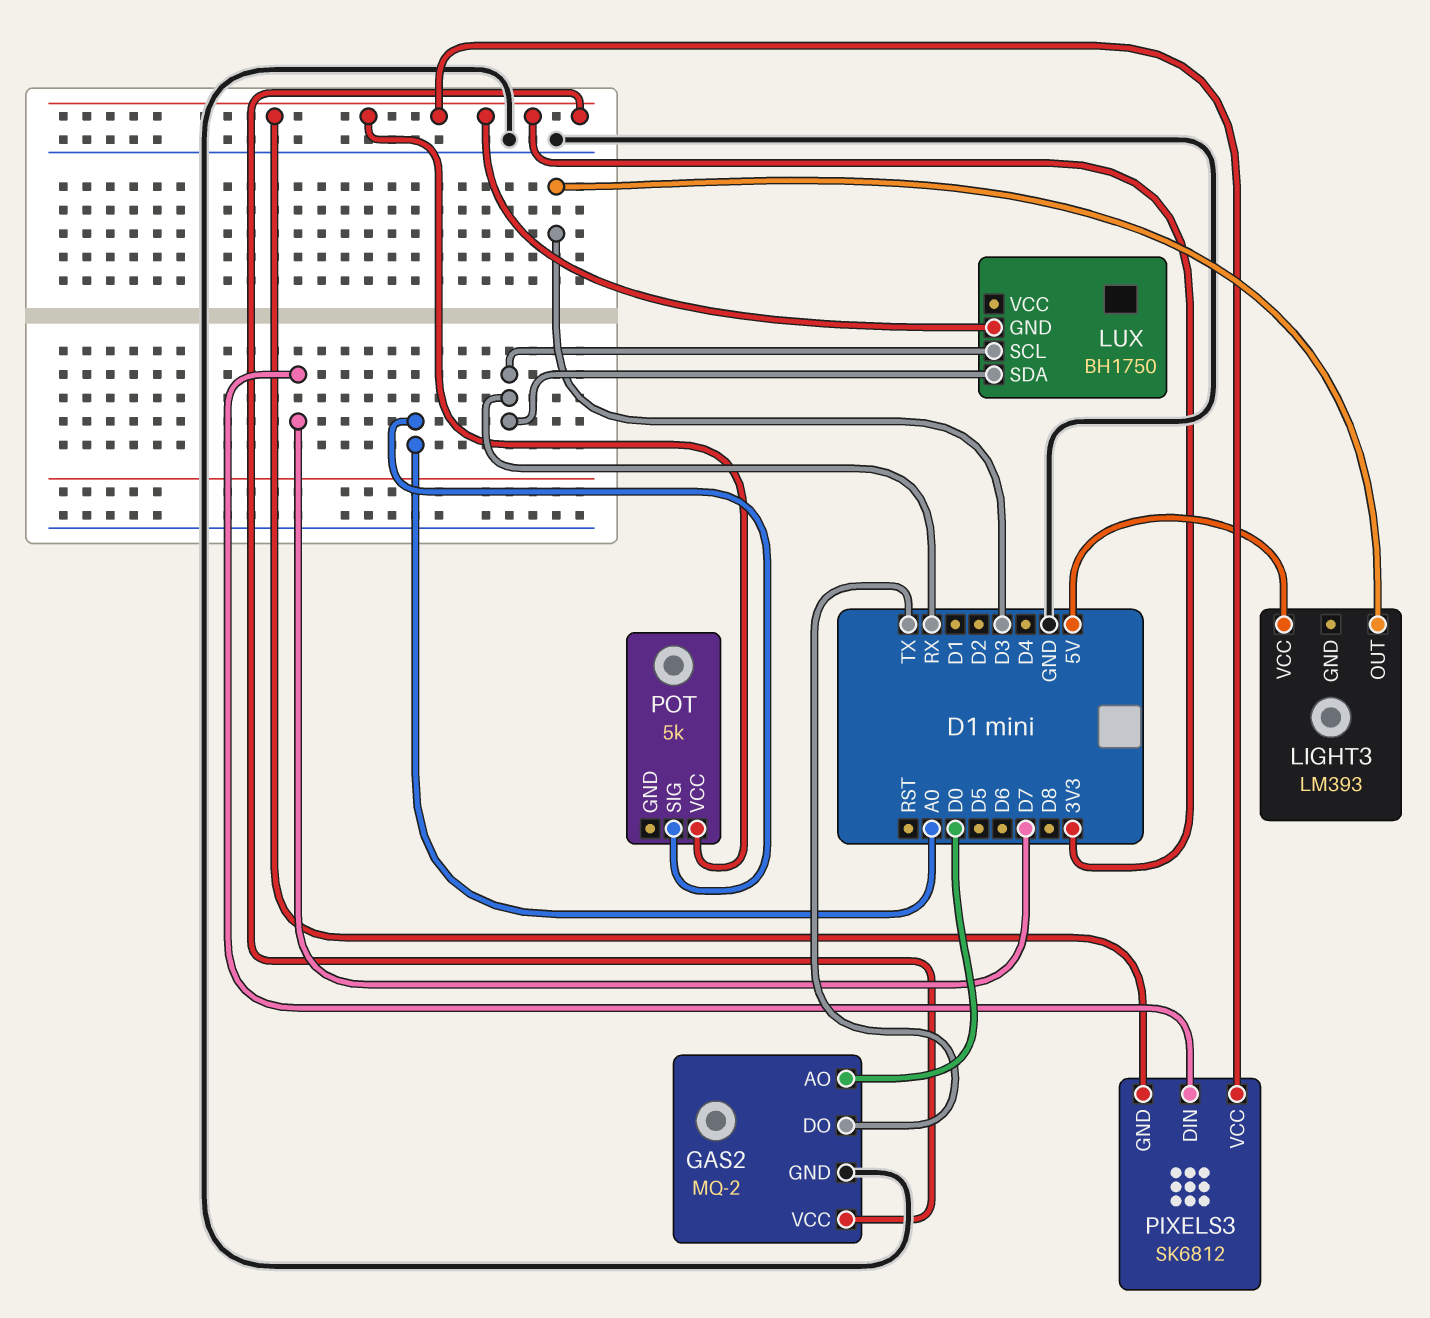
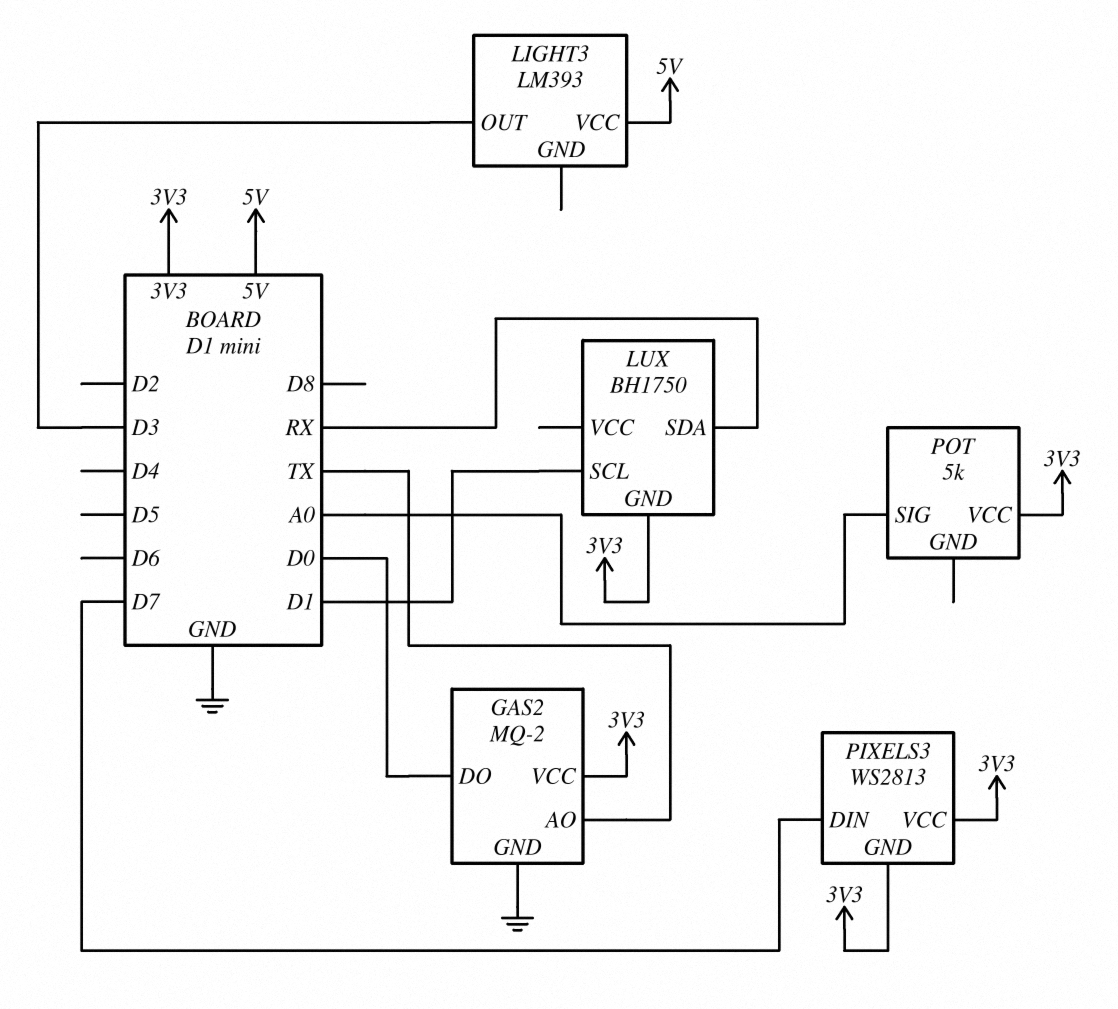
GAS2 pin AO: D0 -> TX
GAS2 pin DO: TX -> D0
LUX pin SCL: RX -> D1
PIXELS3: SK6812 -> WS2813

